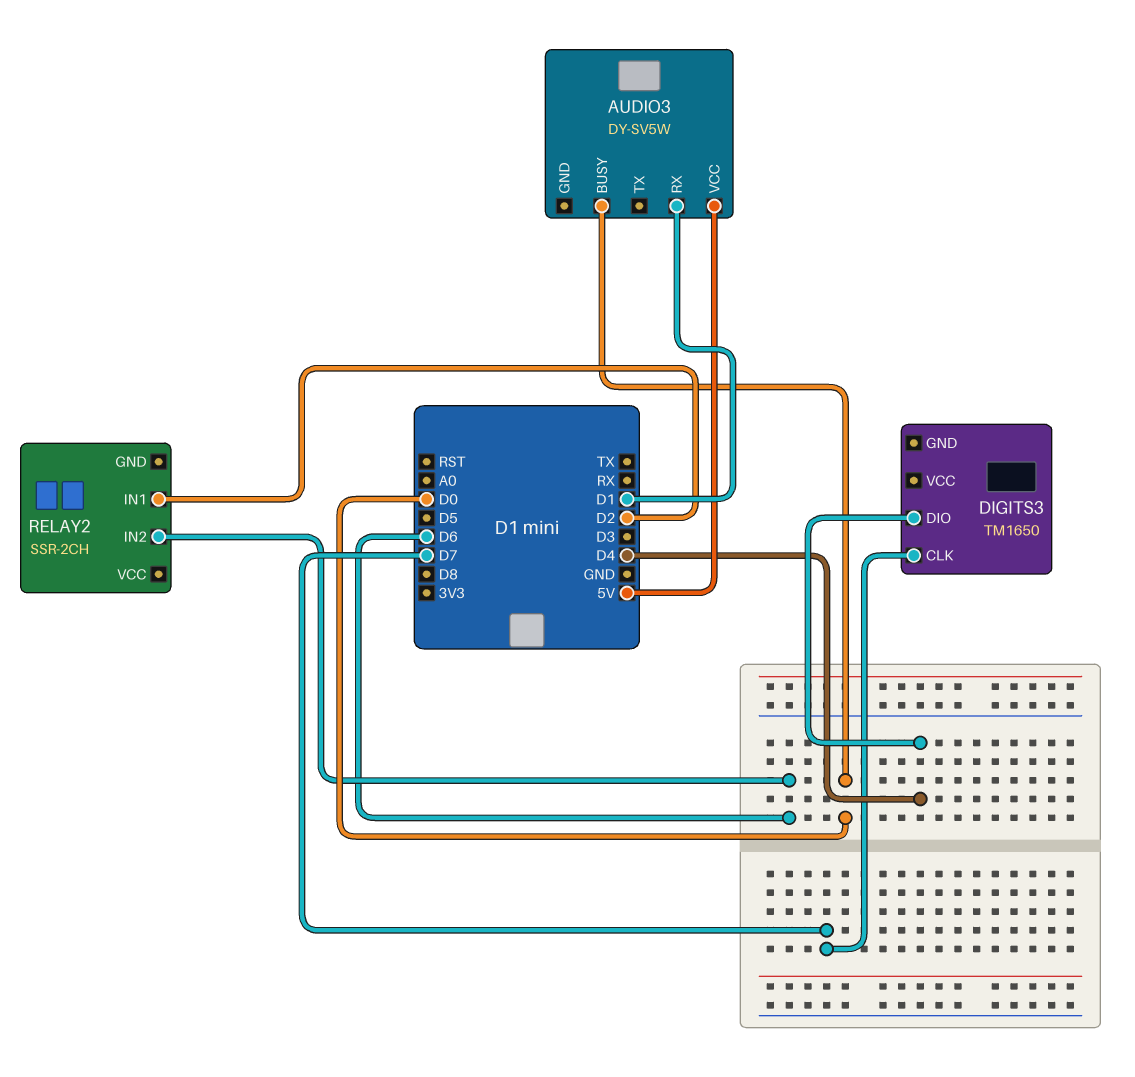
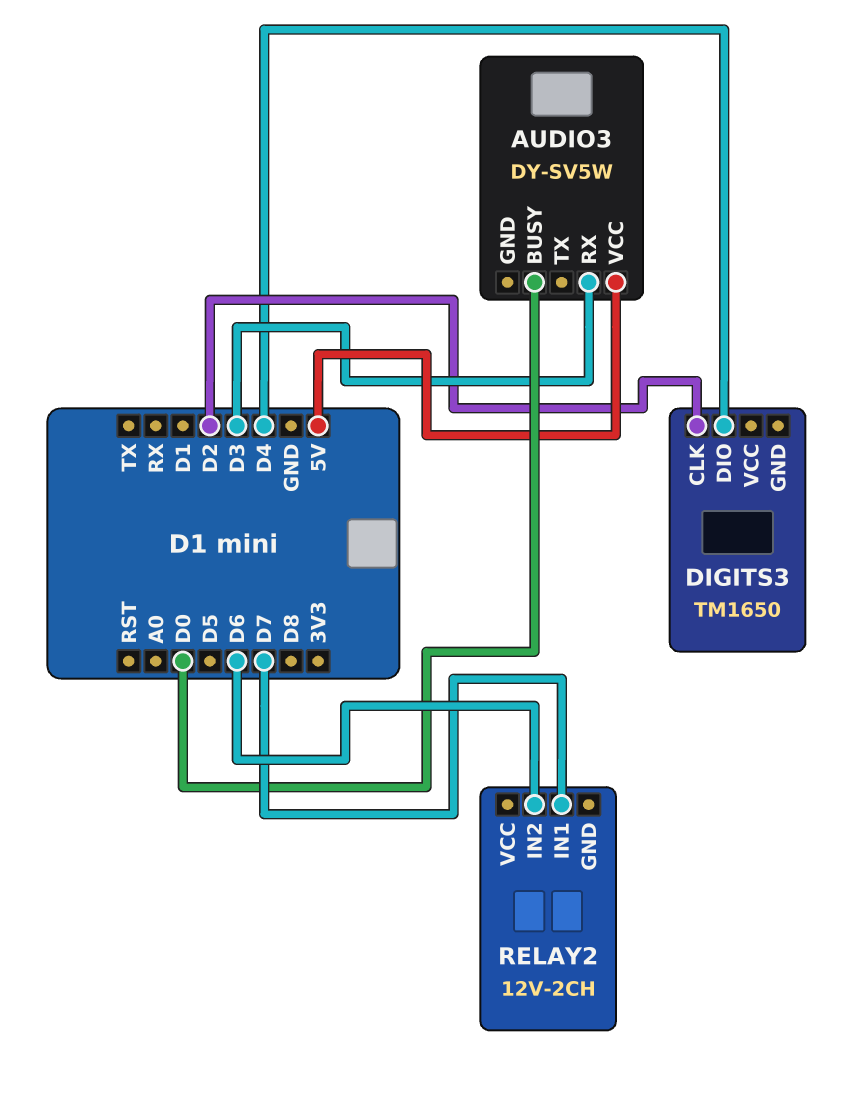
AUDIO3 pin RX: D1 -> D3
DIGITS3 pin CLK: D7 -> D2
RELAY2: SSR-2CH -> 12V-2CH
RELAY2 pin IN1: D2 -> D7

